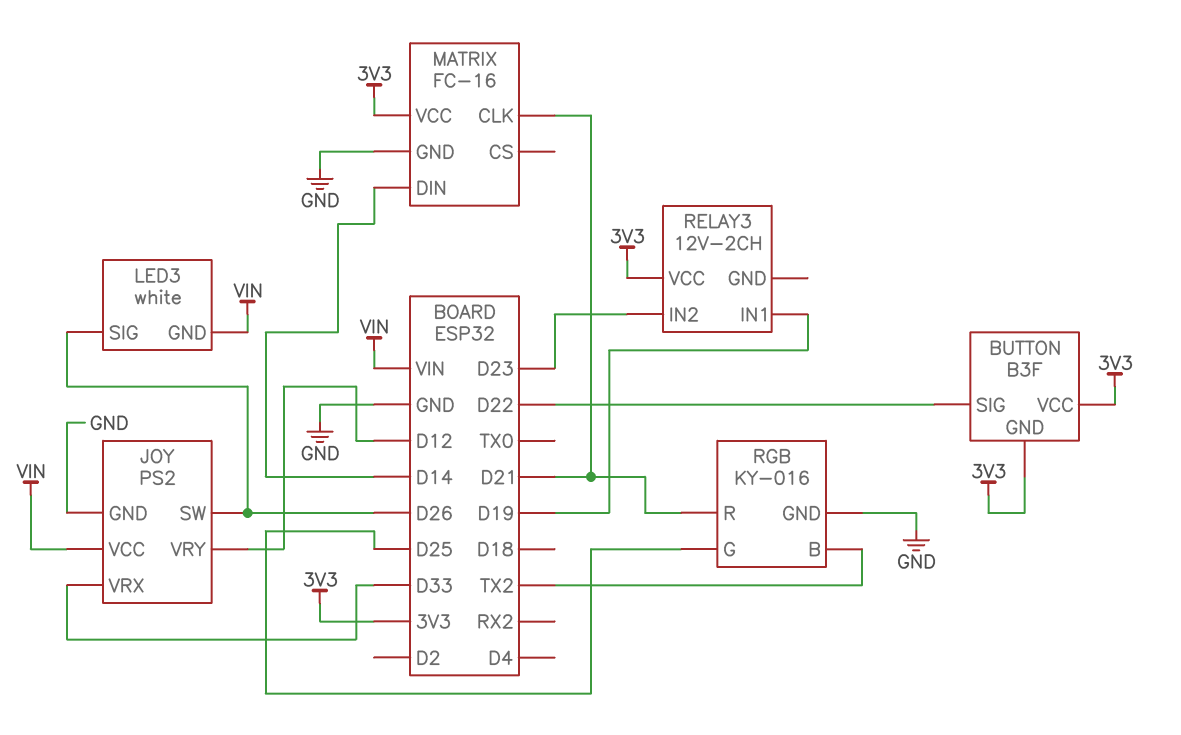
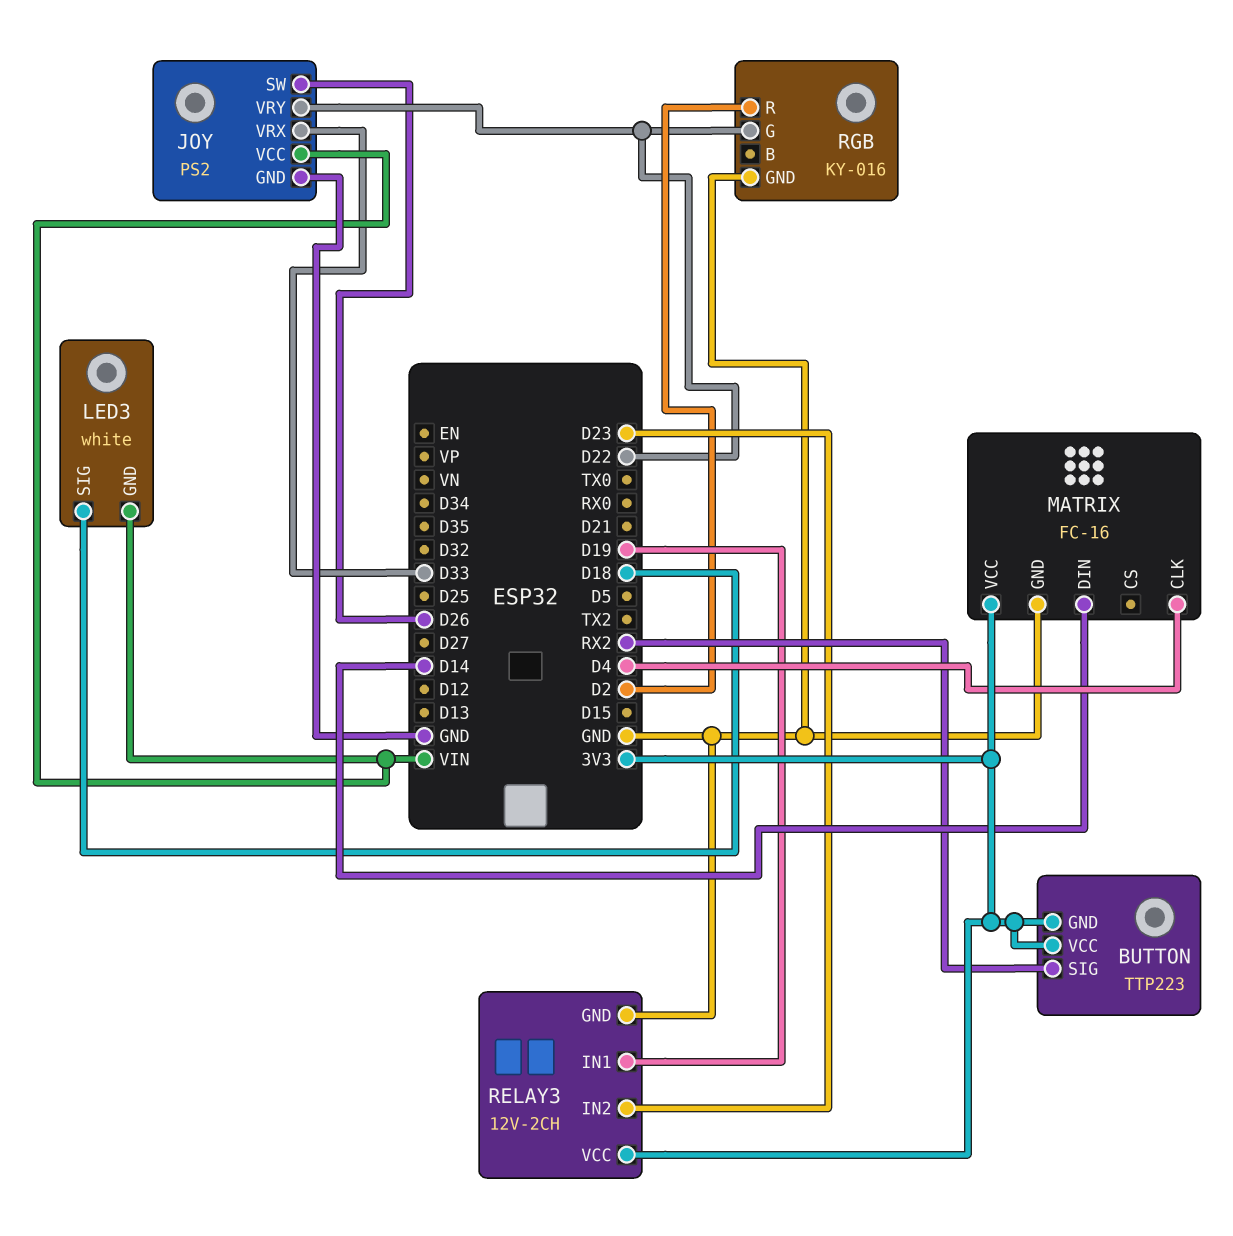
BUTTON: B3F -> TTP223
BUTTON pin SIG: D22 -> RX2
JOY pin VRY: D12 -> D22
LED3 pin SIG: D26 -> D18
MATRIX pin CLK: D21 -> D4
RELAY3 pin GND: none -> GND
RGB pin B: TX2 -> none
RGB pin G: D25 -> D22
RGB pin R: D21 -> D2

